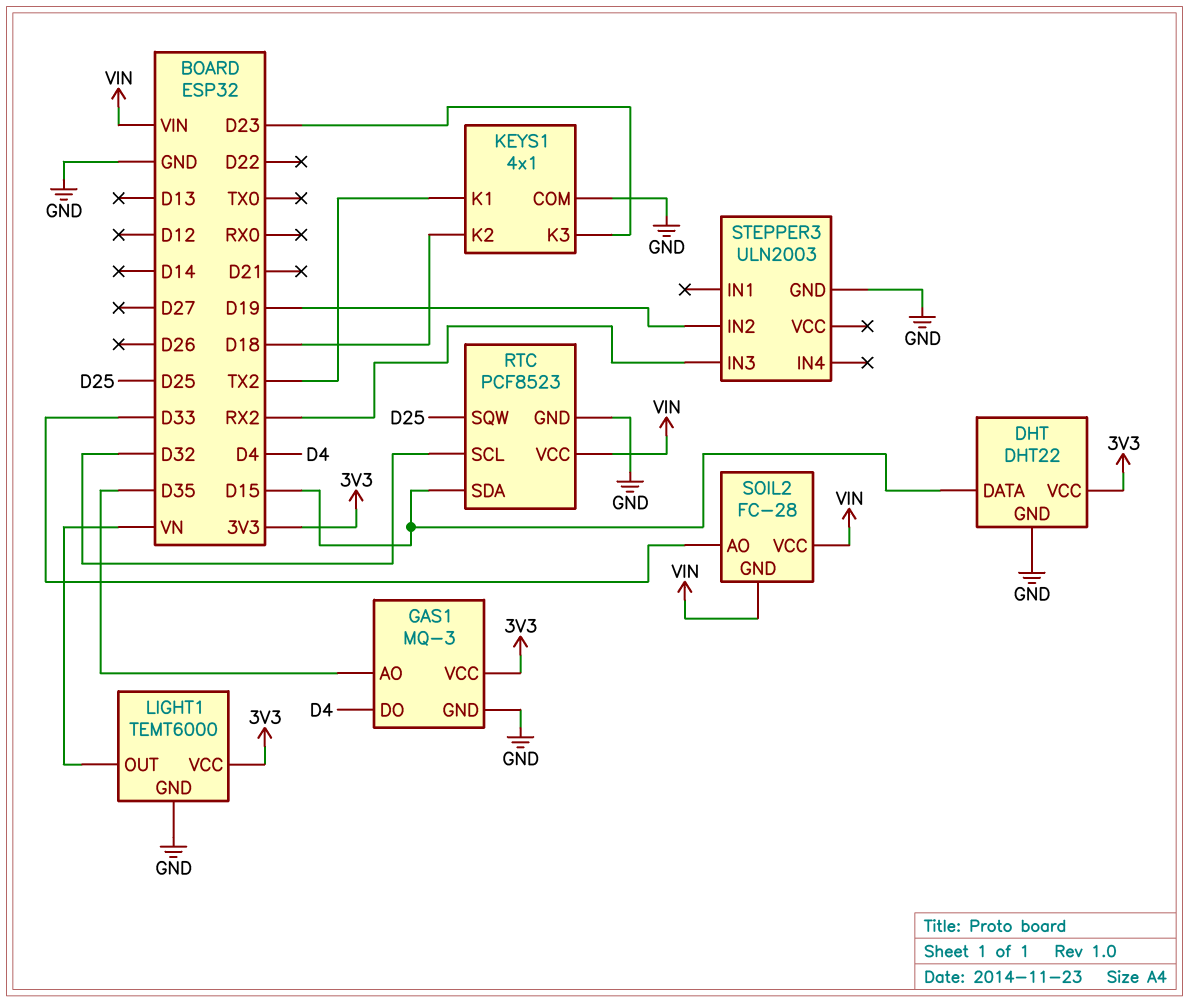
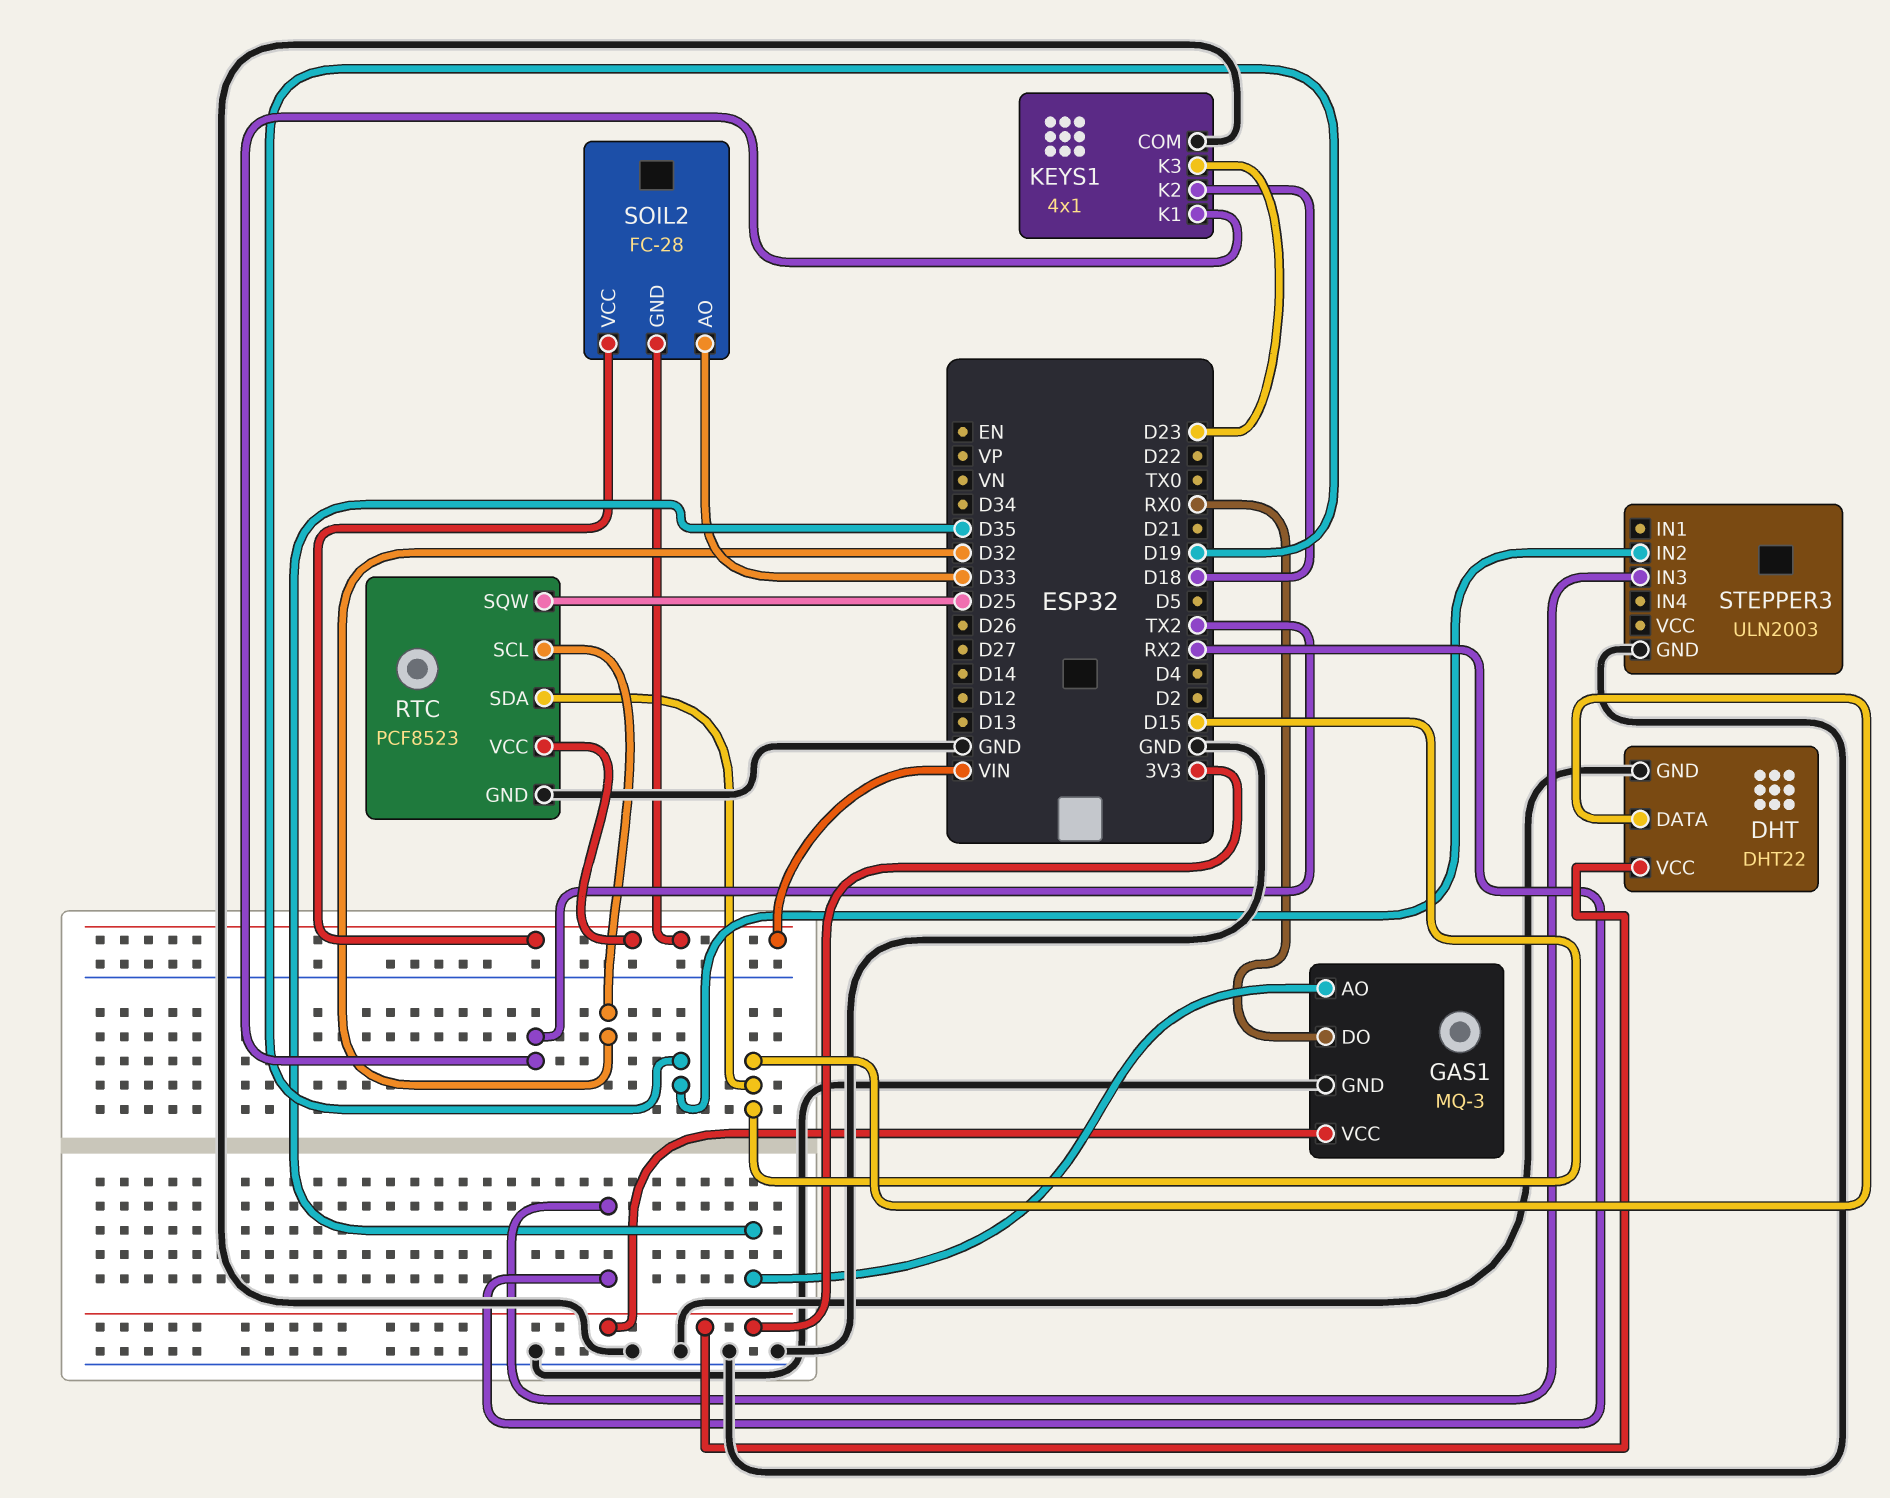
GAS1 pin DO: D4 -> RX0
LIGHT1: TEMT6000 -> none
LIGHT1 pin GND: GND -> none
LIGHT1 pin OUT: VN -> none
LIGHT1 pin VCC: 3V3 -> none

